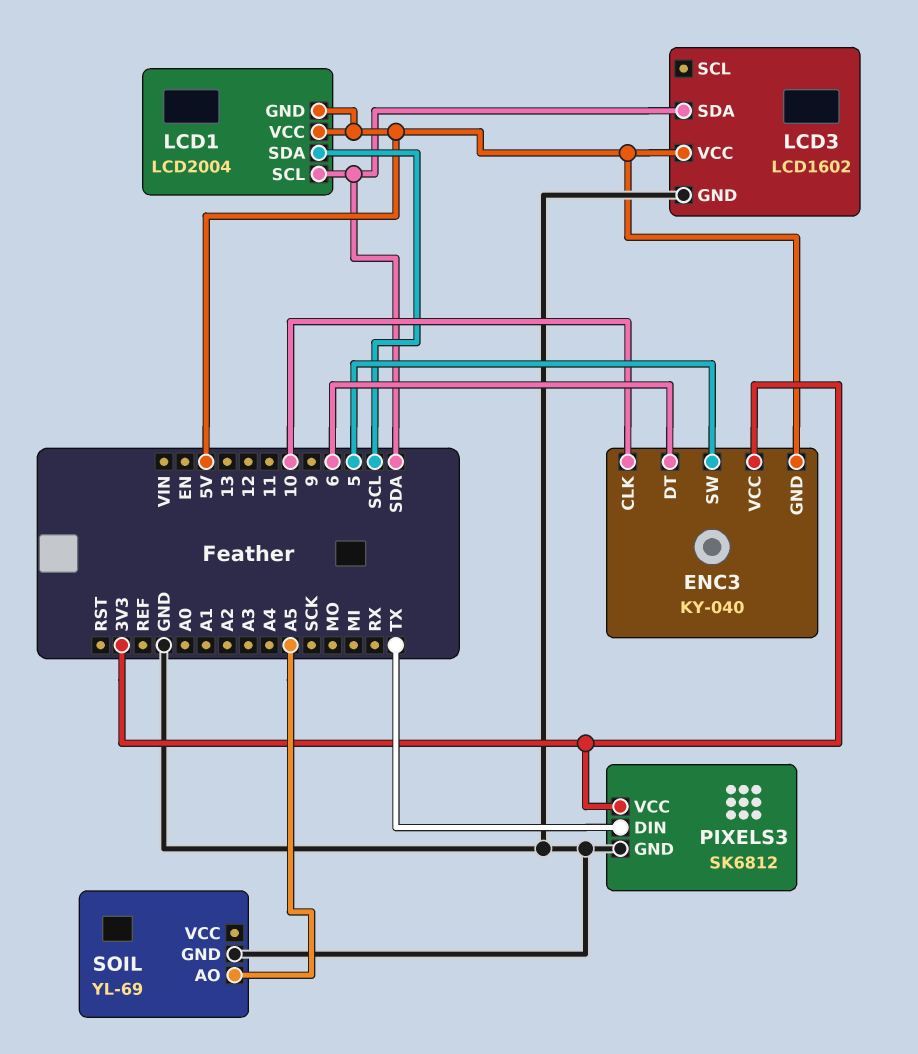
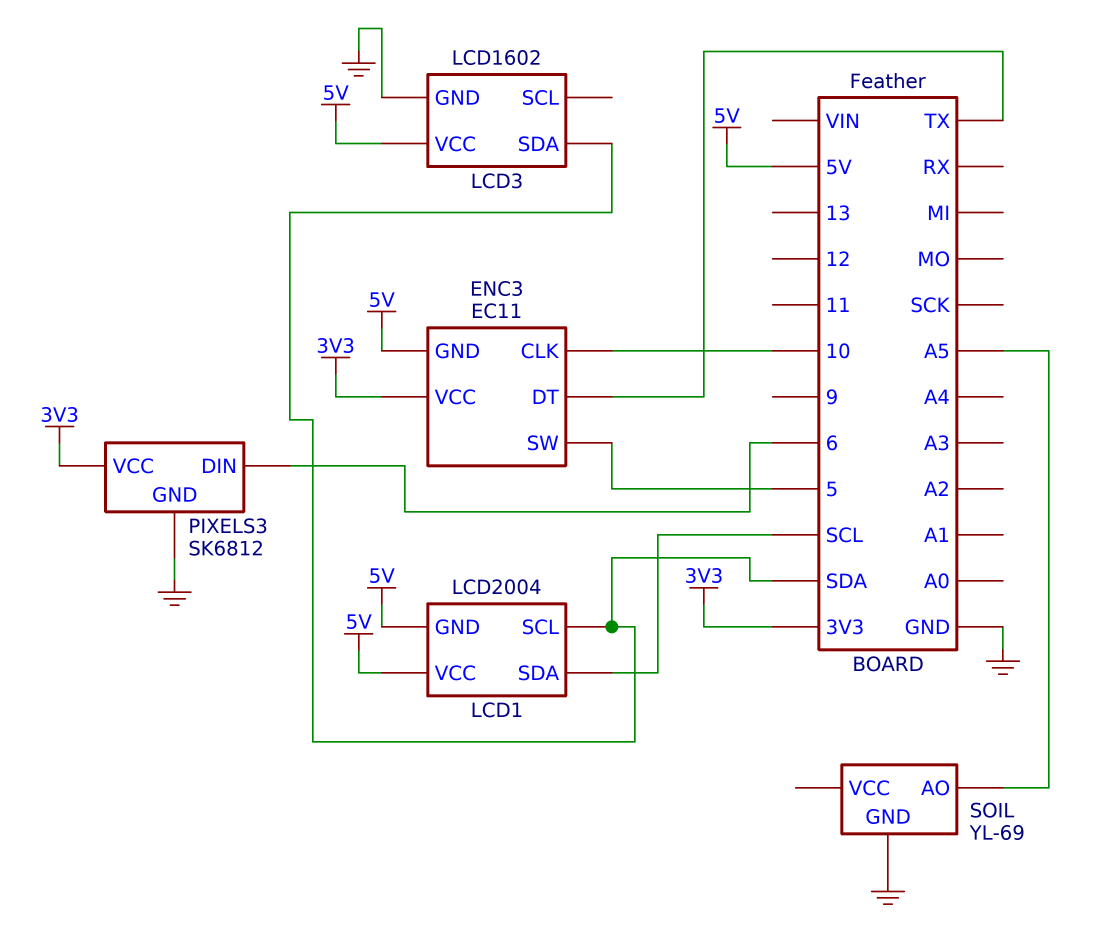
ENC3: KY-040 -> EC11
ENC3 pin DT: 6 -> TX
PIXELS3 pin DIN: TX -> 6

